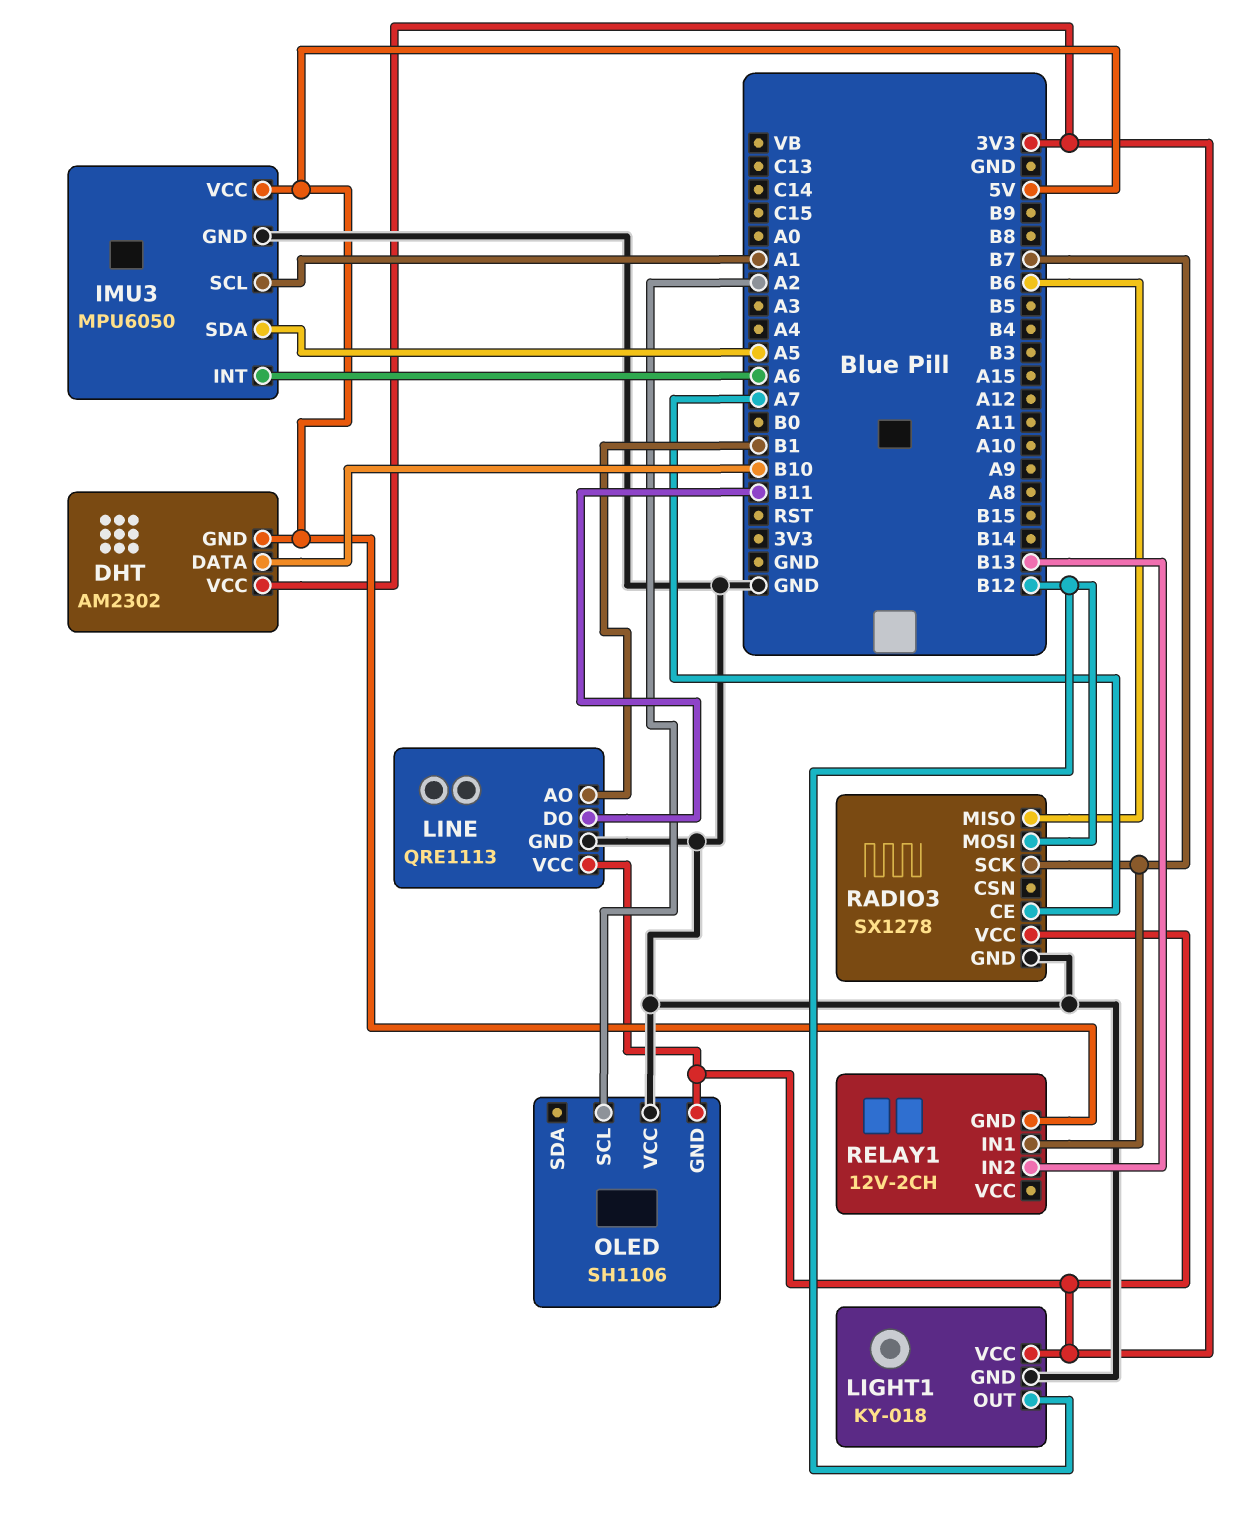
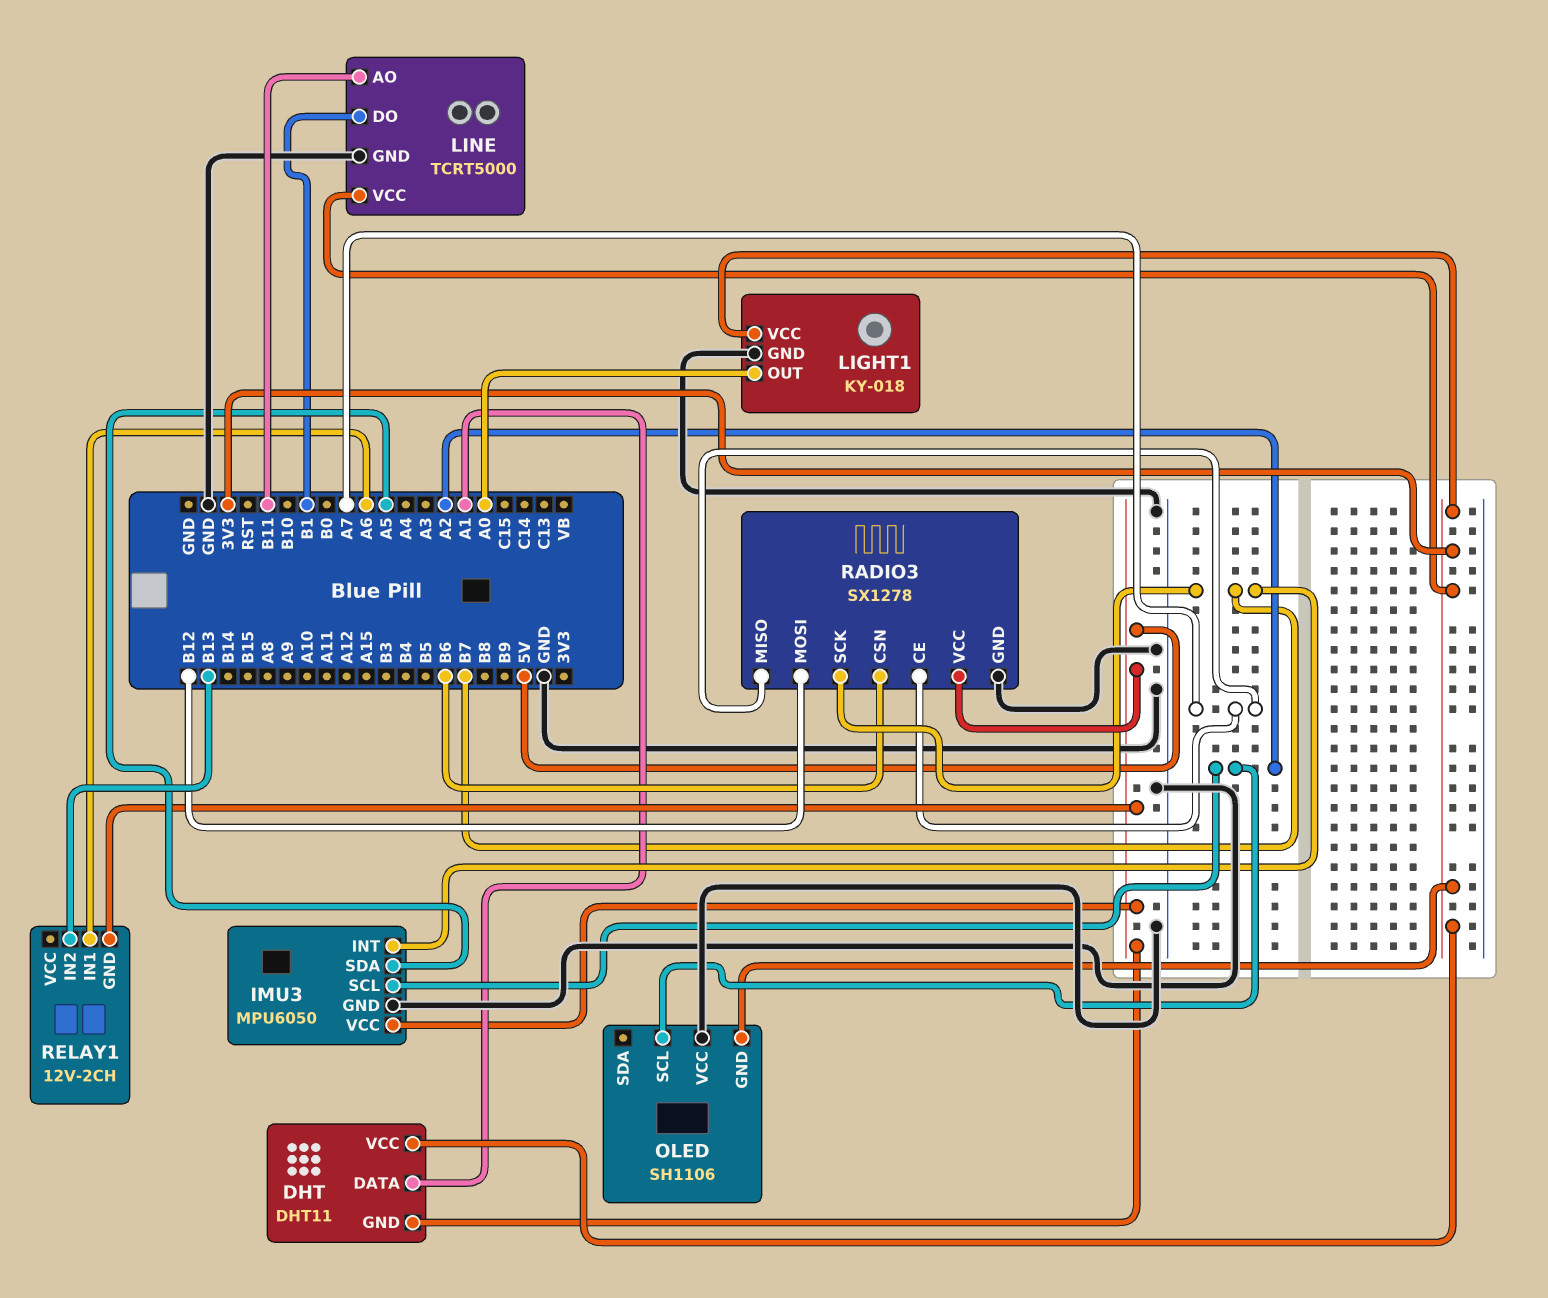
DHT: AM2302 -> DHT11
DHT pin DATA: B10 -> A1
IMU3 pin INT: A6 -> B7
IMU3 pin SCL: A1 -> A2
LIGHT1 pin OUT: B12 -> A0
LINE: QRE1113 -> TCRT5000
LINE pin AO: B1 -> B11
LINE pin DO: B11 -> B1
RADIO3 pin CSN: none -> B6
RADIO3 pin MISO: B6 -> A7
RADIO3 pin VCC: 3V3 -> 5V
RELAY1 pin IN1: B7 -> A6

